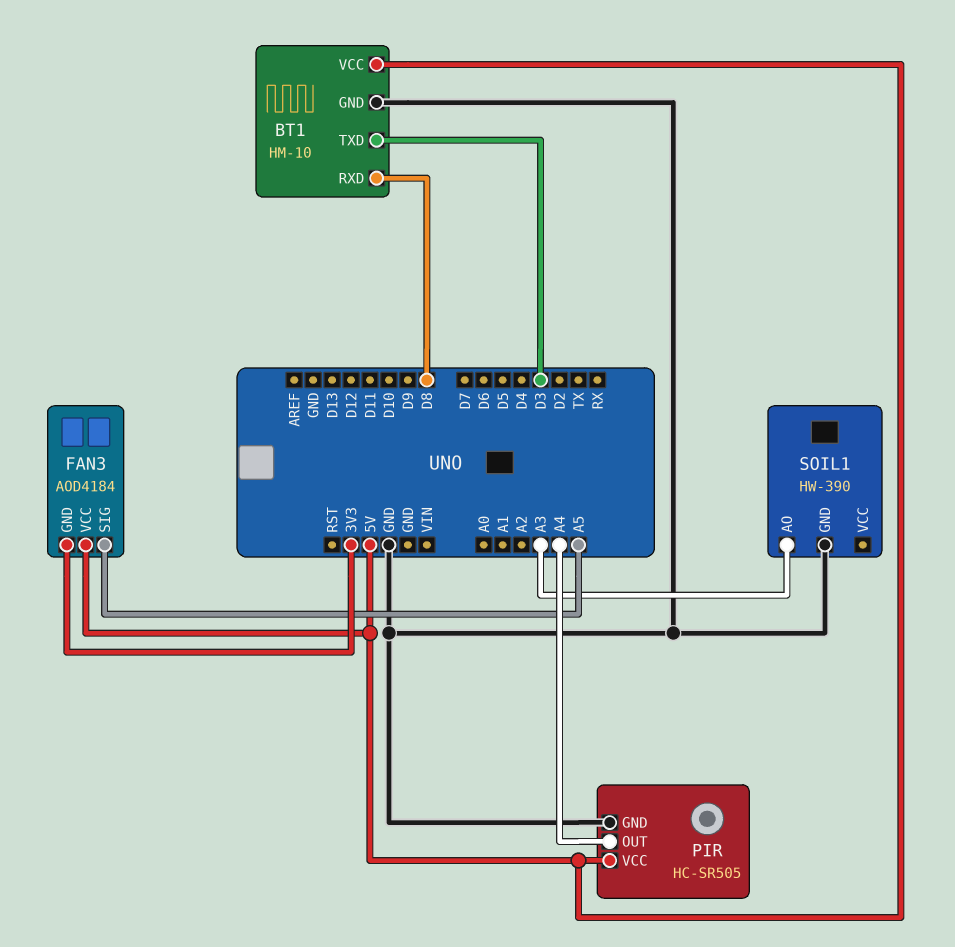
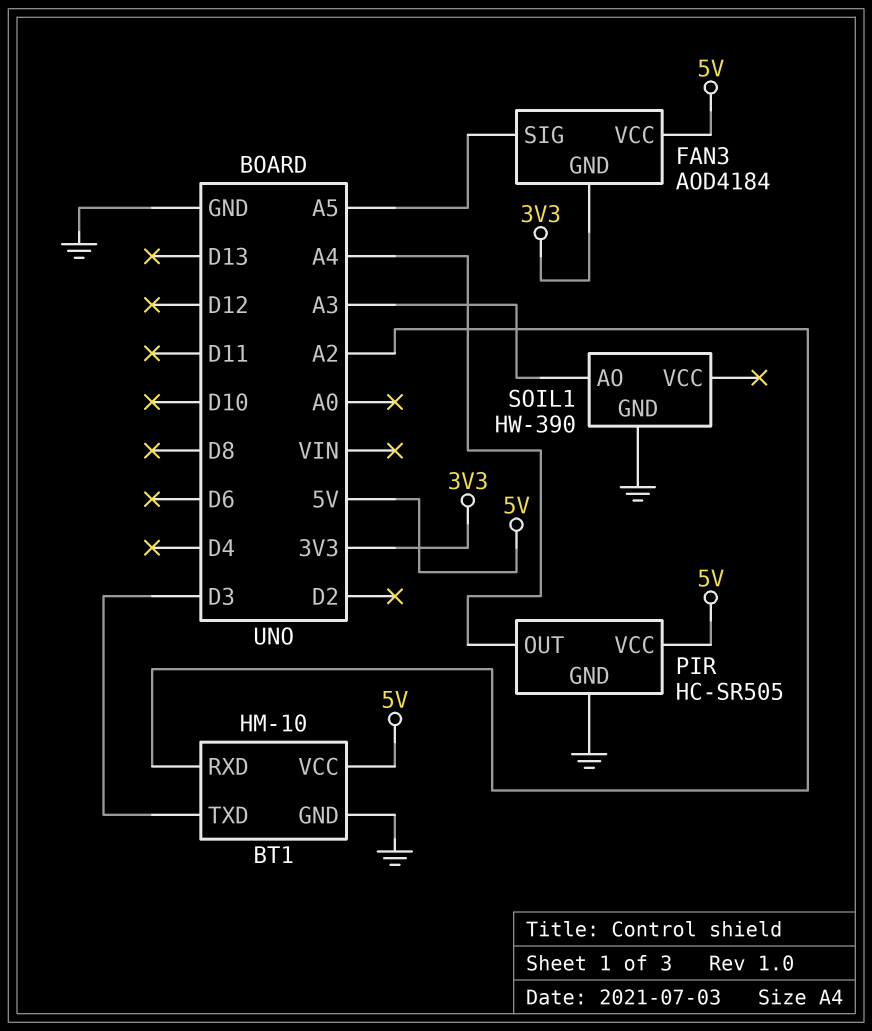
BT1 pin RXD: D8 -> A2

